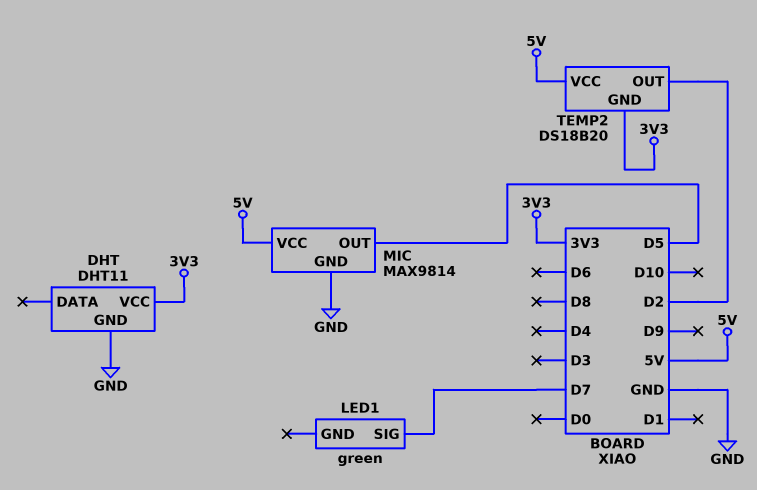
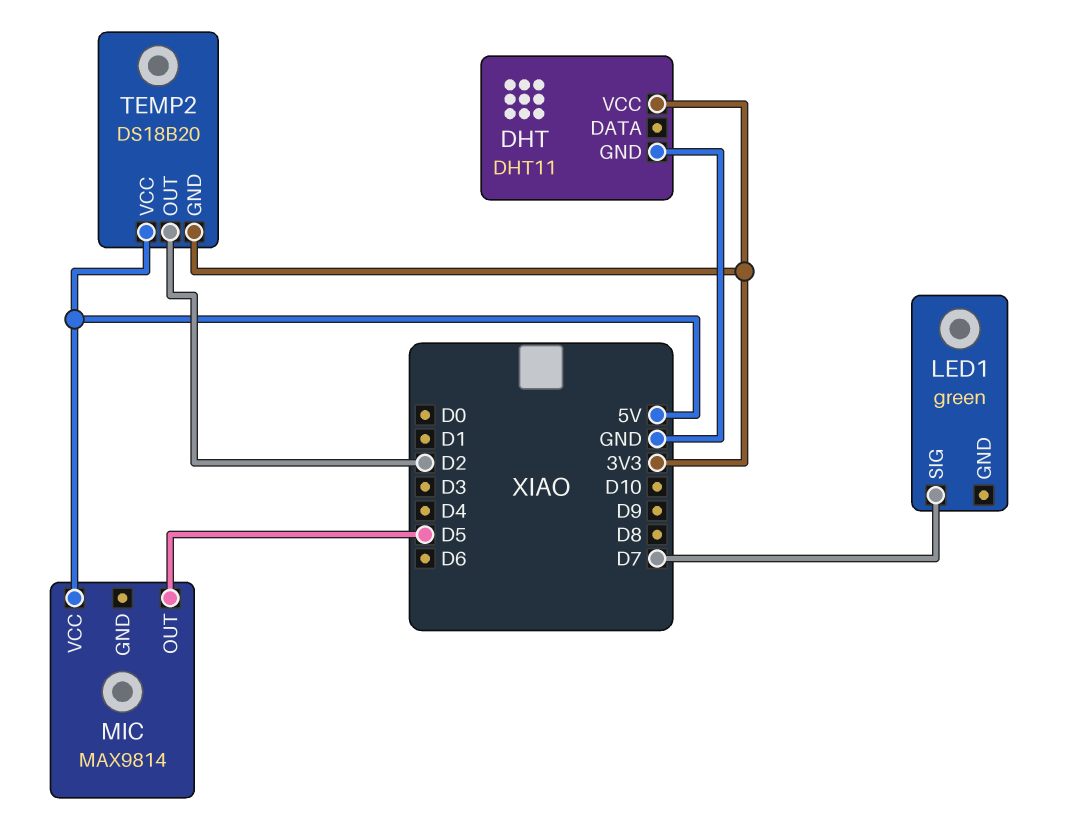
MIC pin GND: GND -> none

